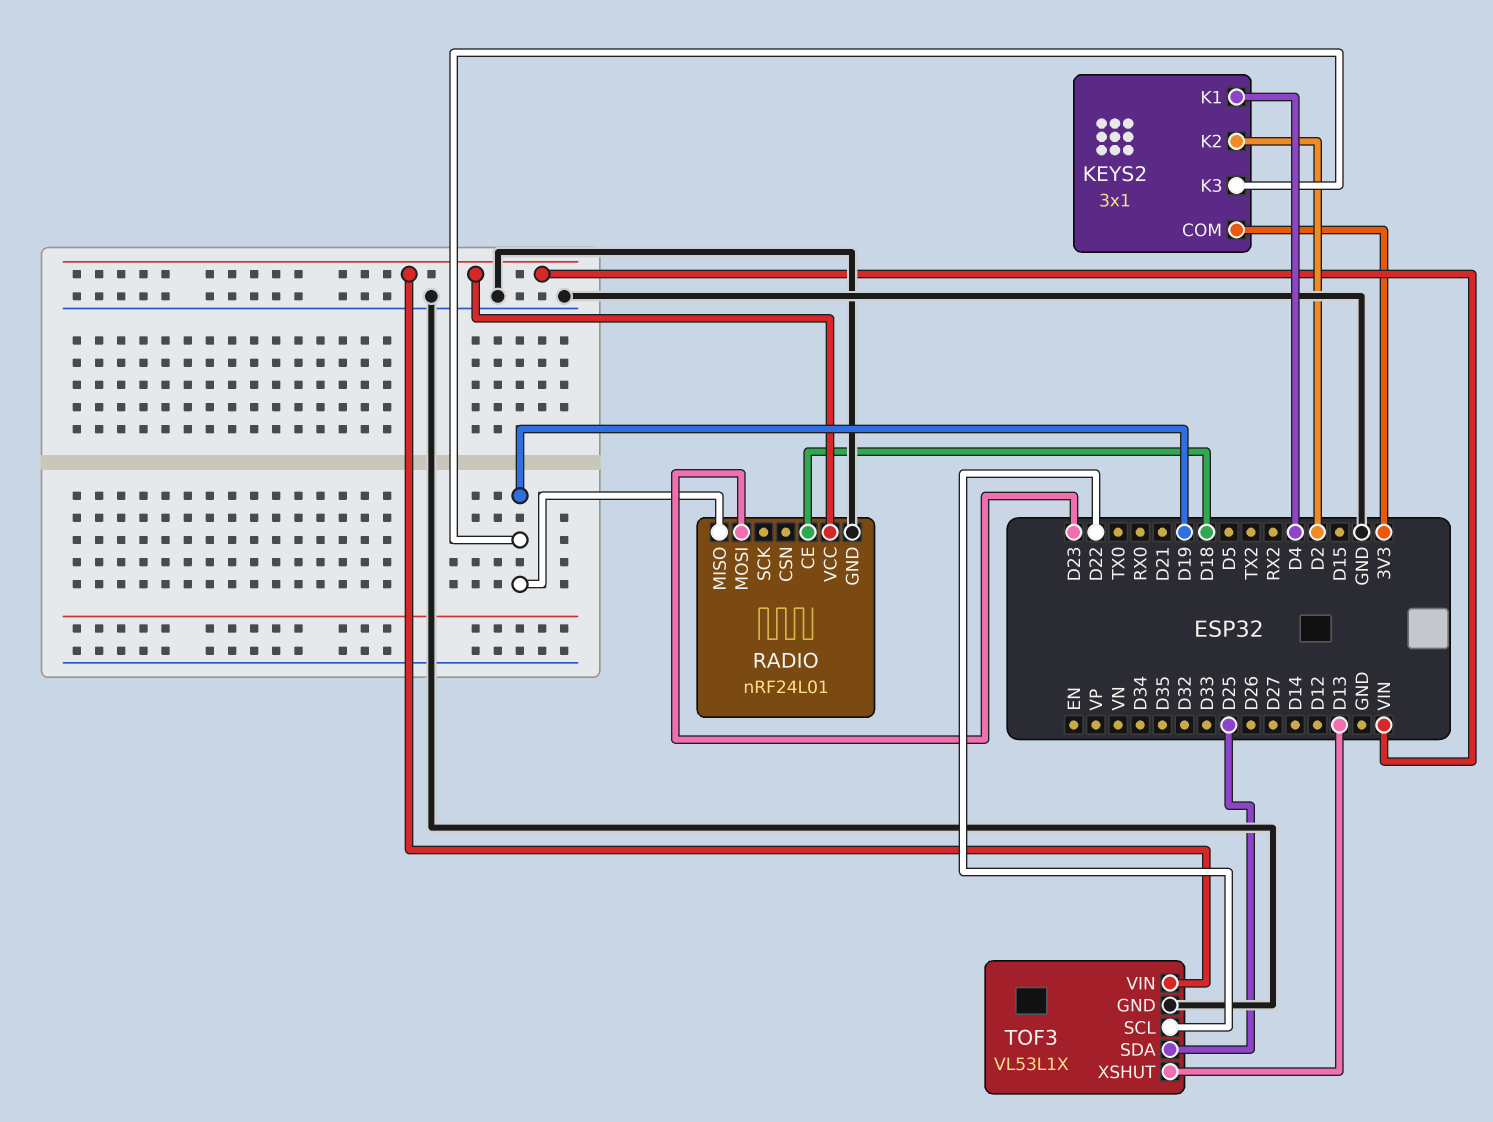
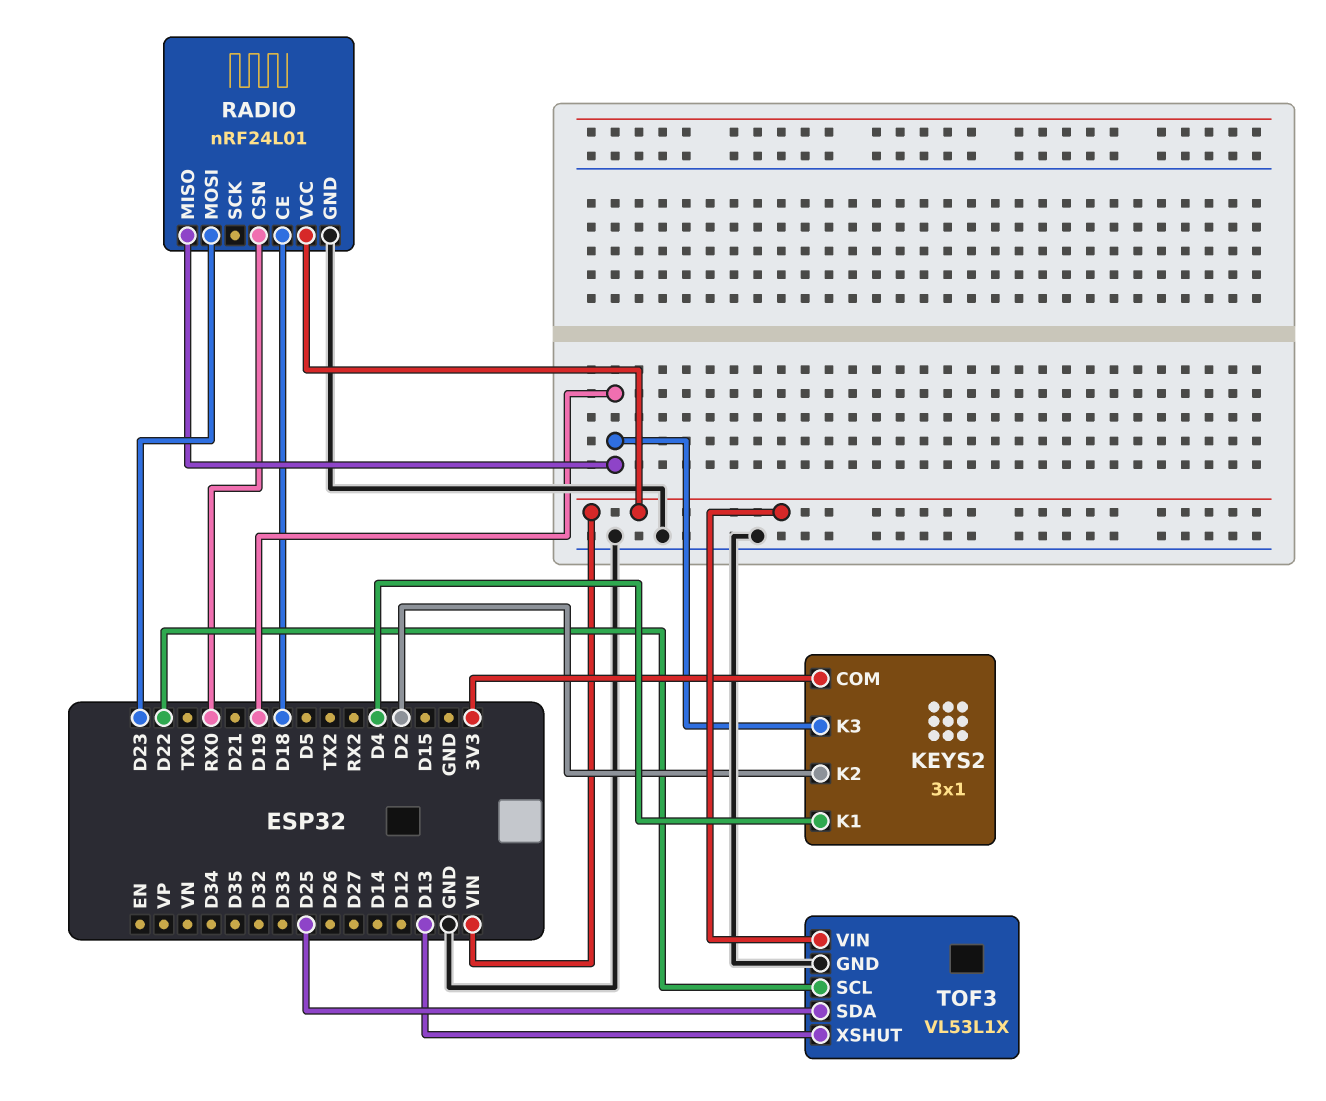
RADIO pin CSN: none -> RX0

